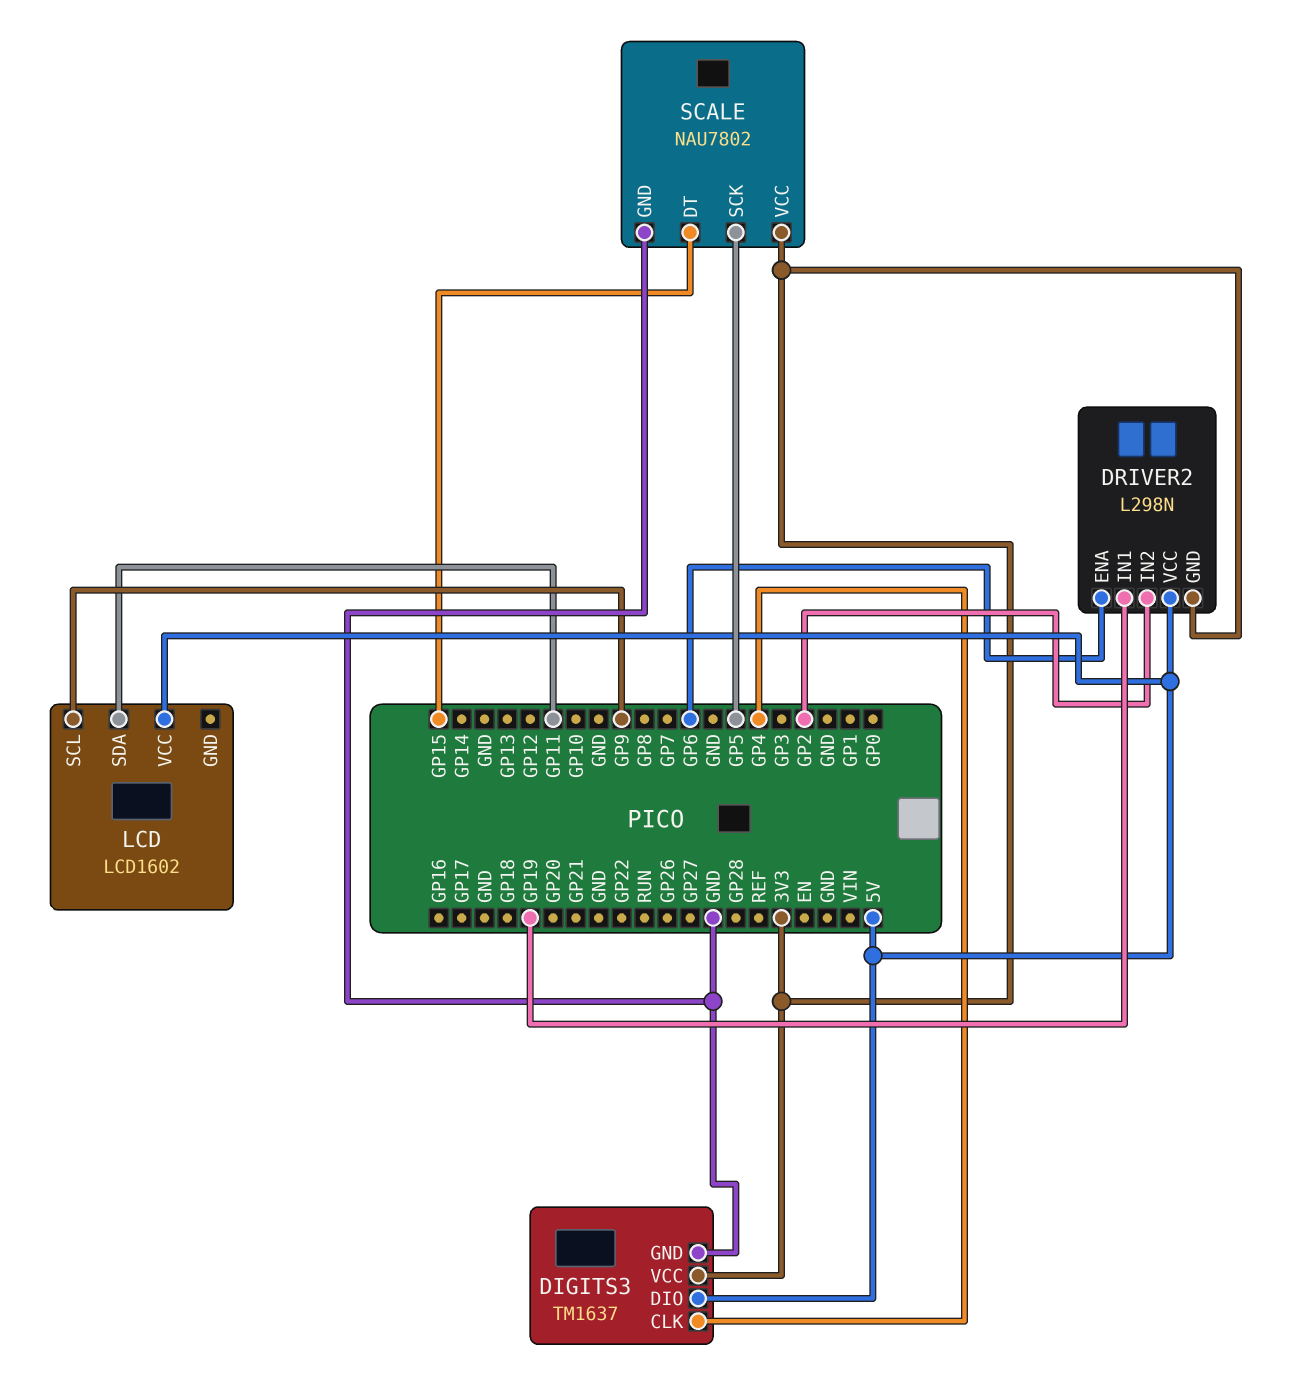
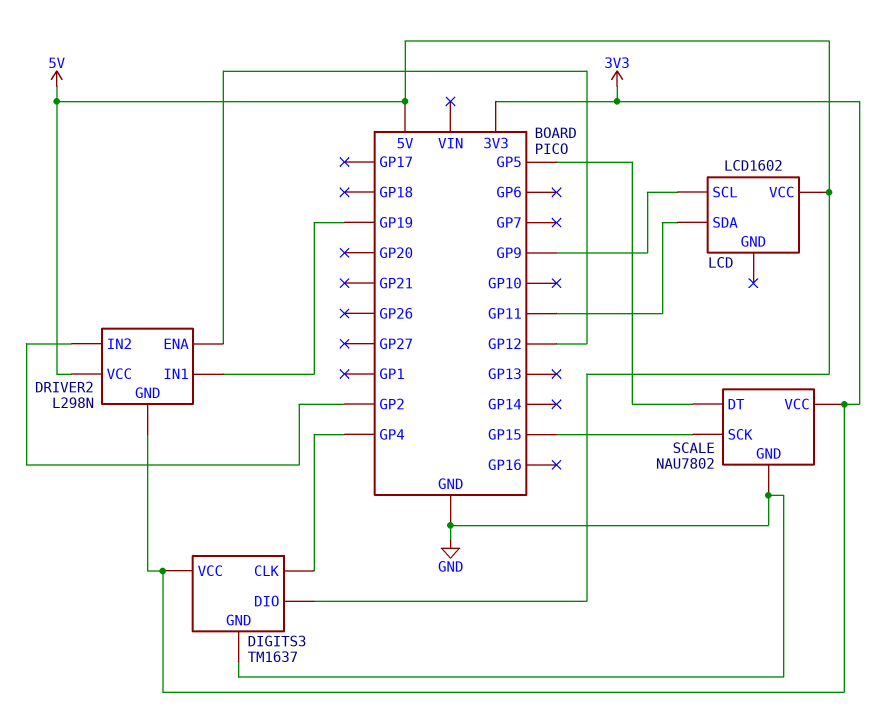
DRIVER2 pin ENA: GP6 -> GP12
SCALE pin DT: GP15 -> GP5
SCALE pin SCK: GP5 -> GP15

